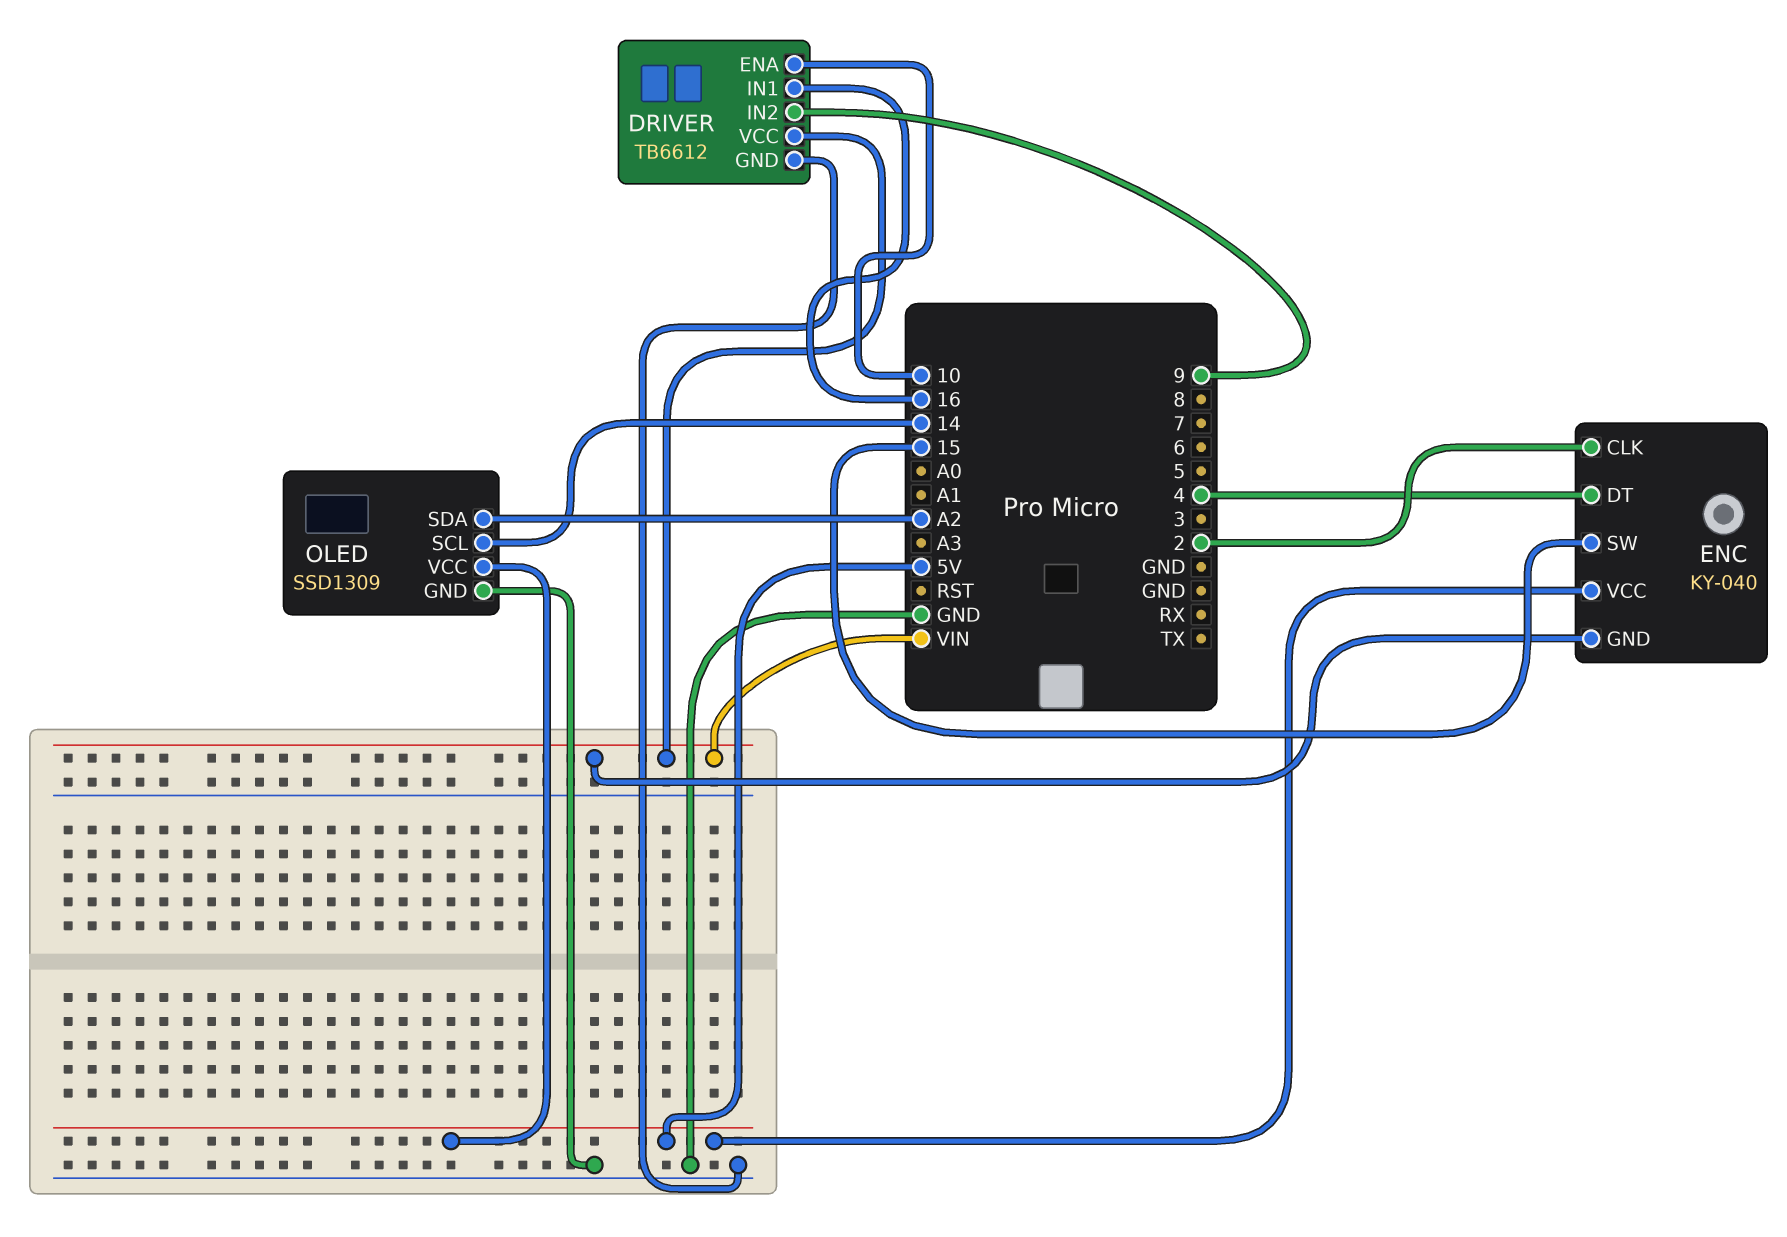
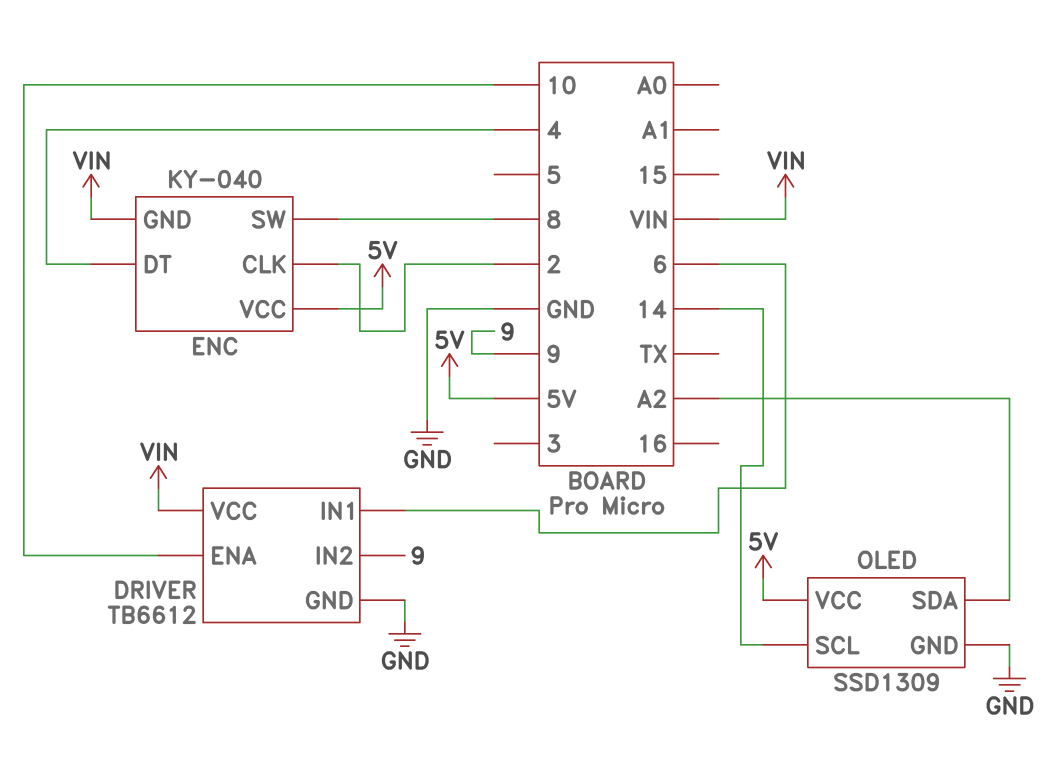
DRIVER pin IN1: 16 -> 6
ENC pin SW: 15 -> 8

